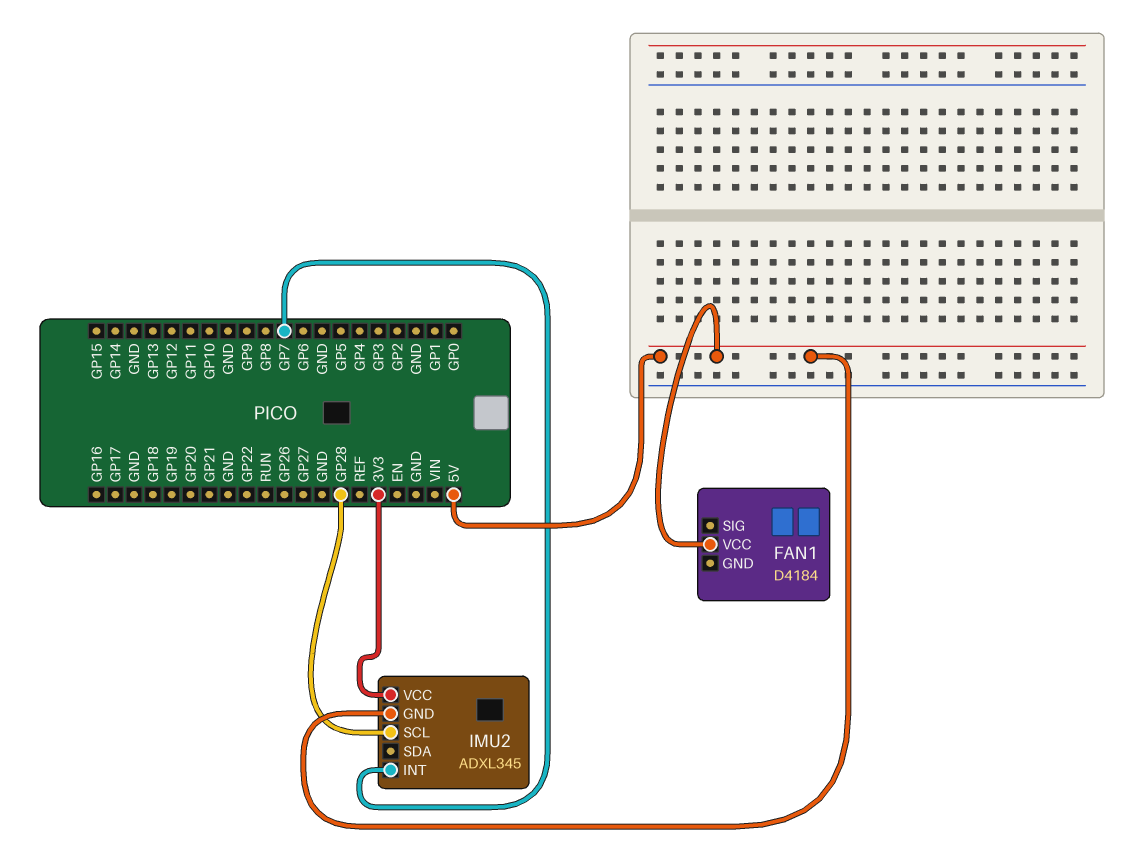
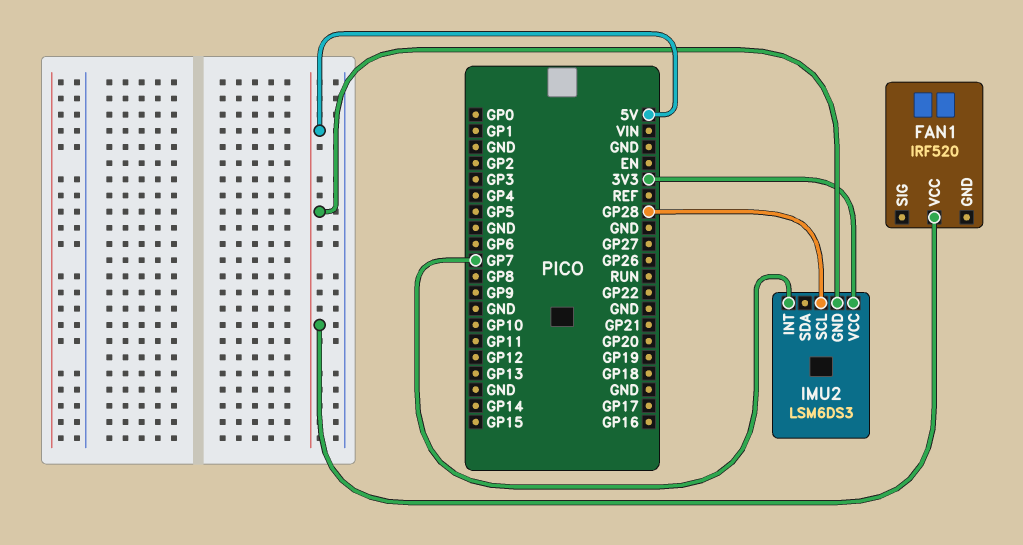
FAN1: D4184 -> IRF520
IMU2: ADXL345 -> LSM6DS3

